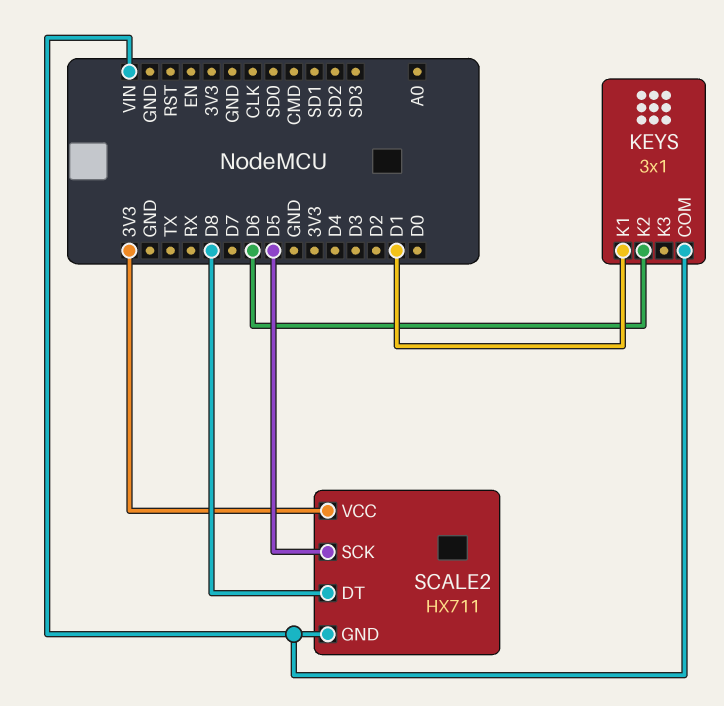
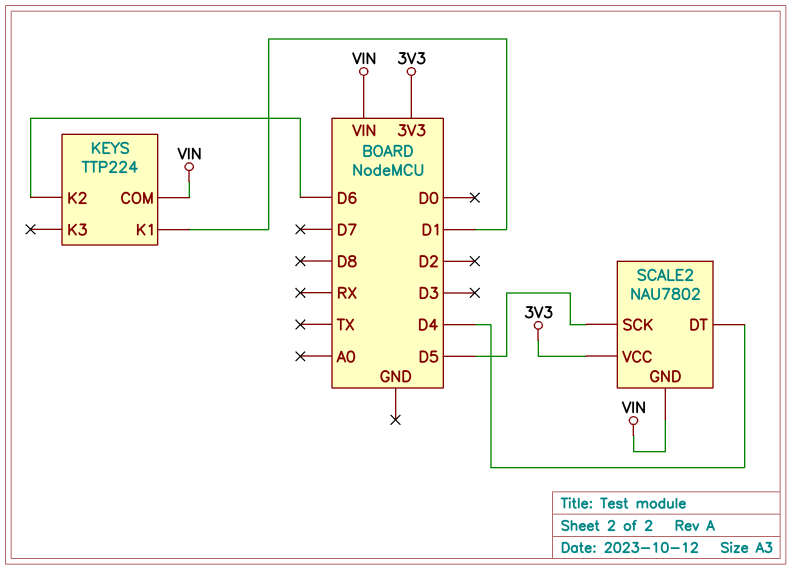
KEYS: 3x1 -> TTP224
SCALE2: HX711 -> NAU7802
SCALE2 pin DT: D8 -> D4

